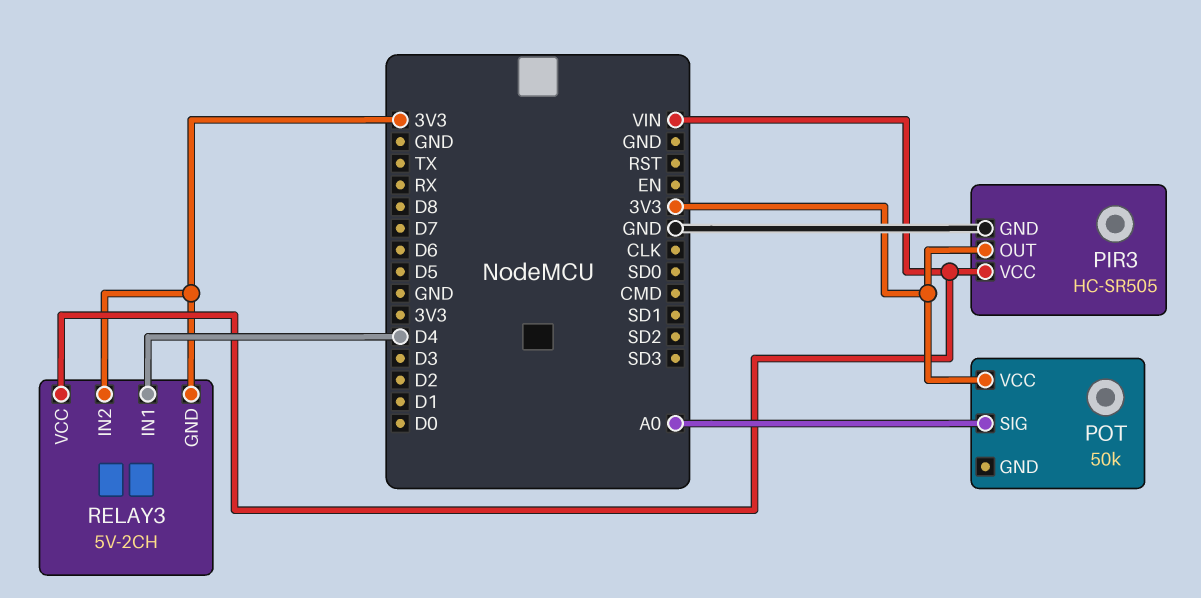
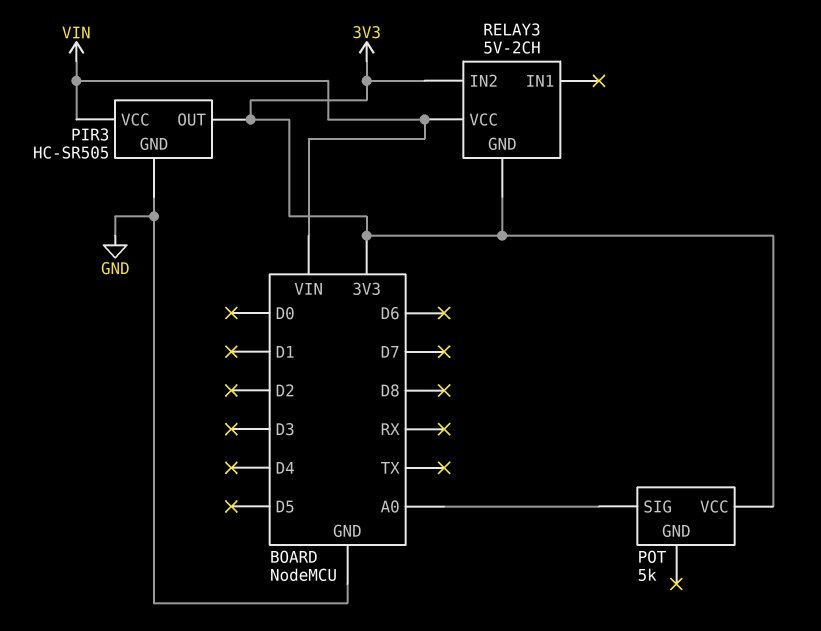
POT: 50k -> 5k
RELAY3 pin IN1: D4 -> none

